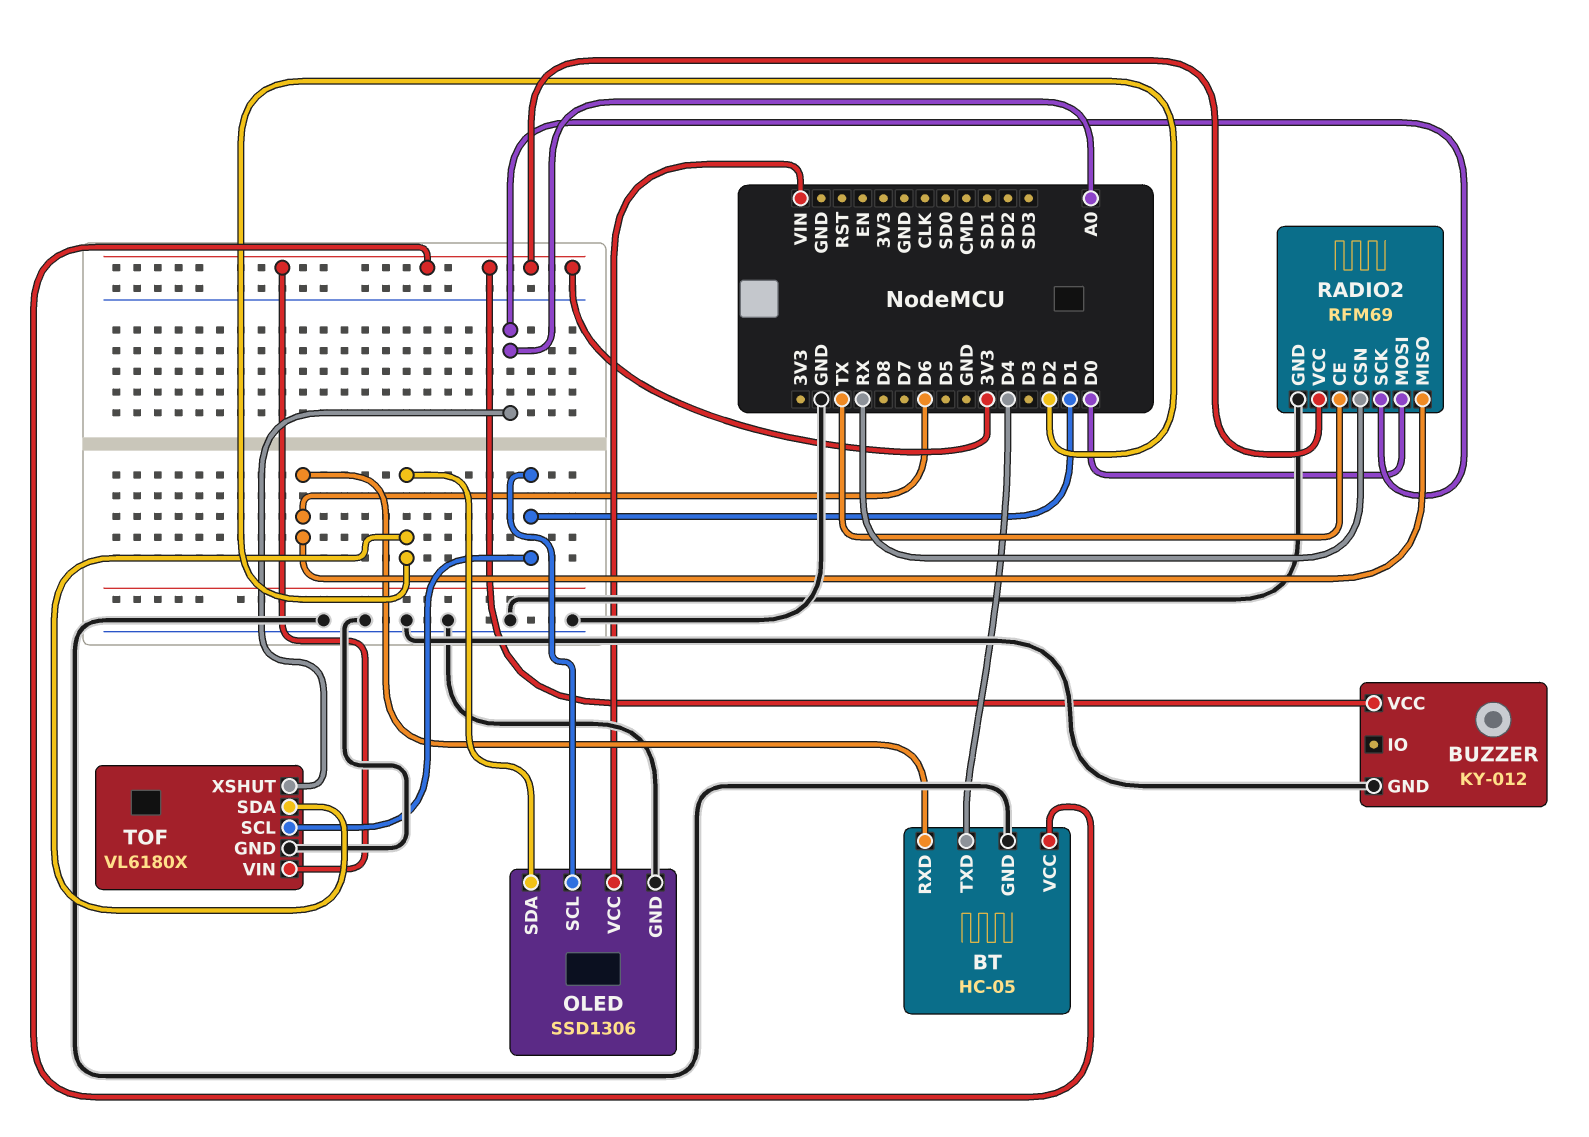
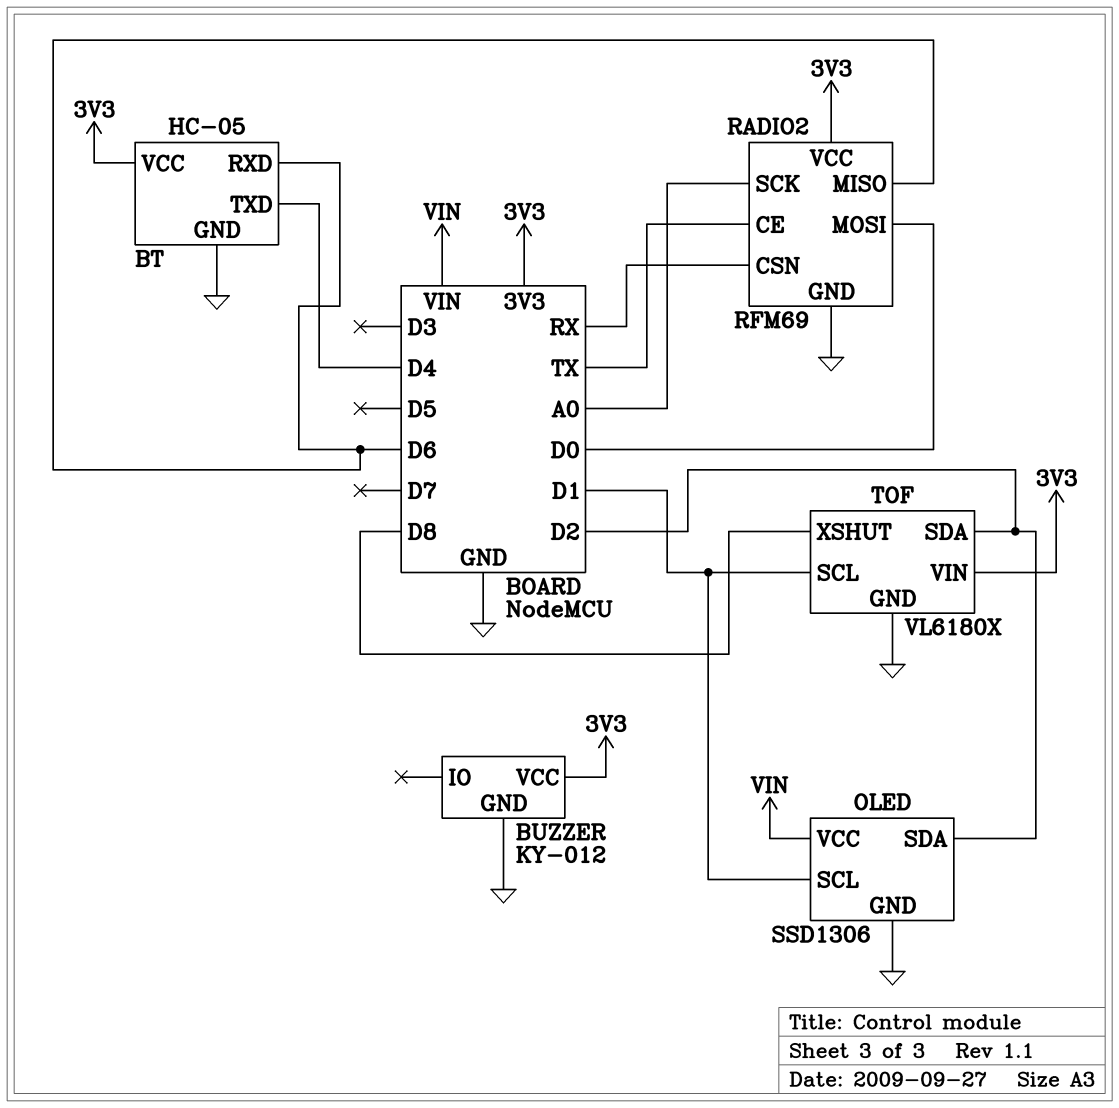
TOF pin XSHUT: A0 -> D8

